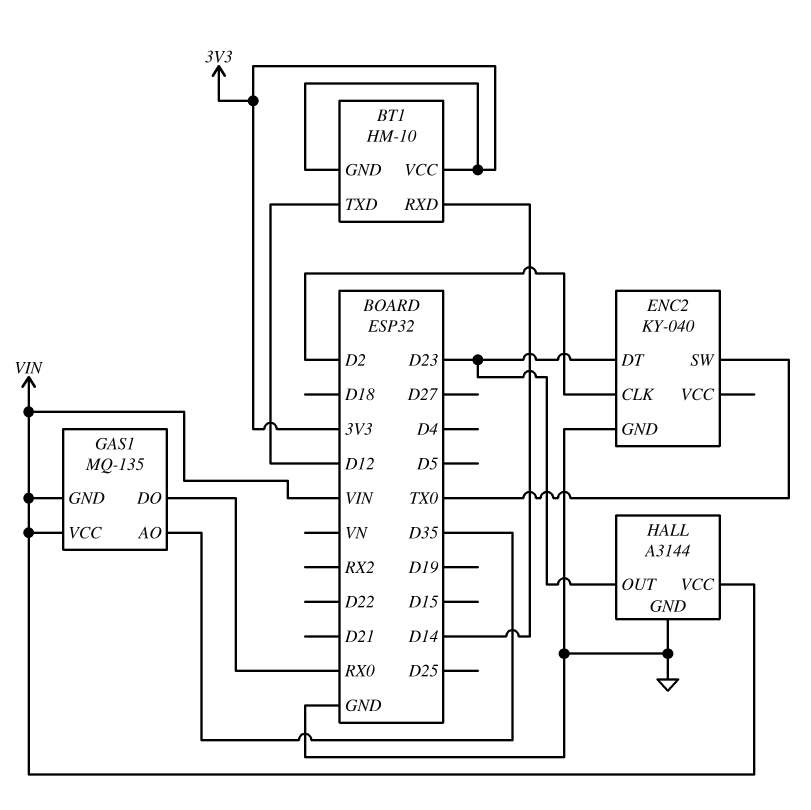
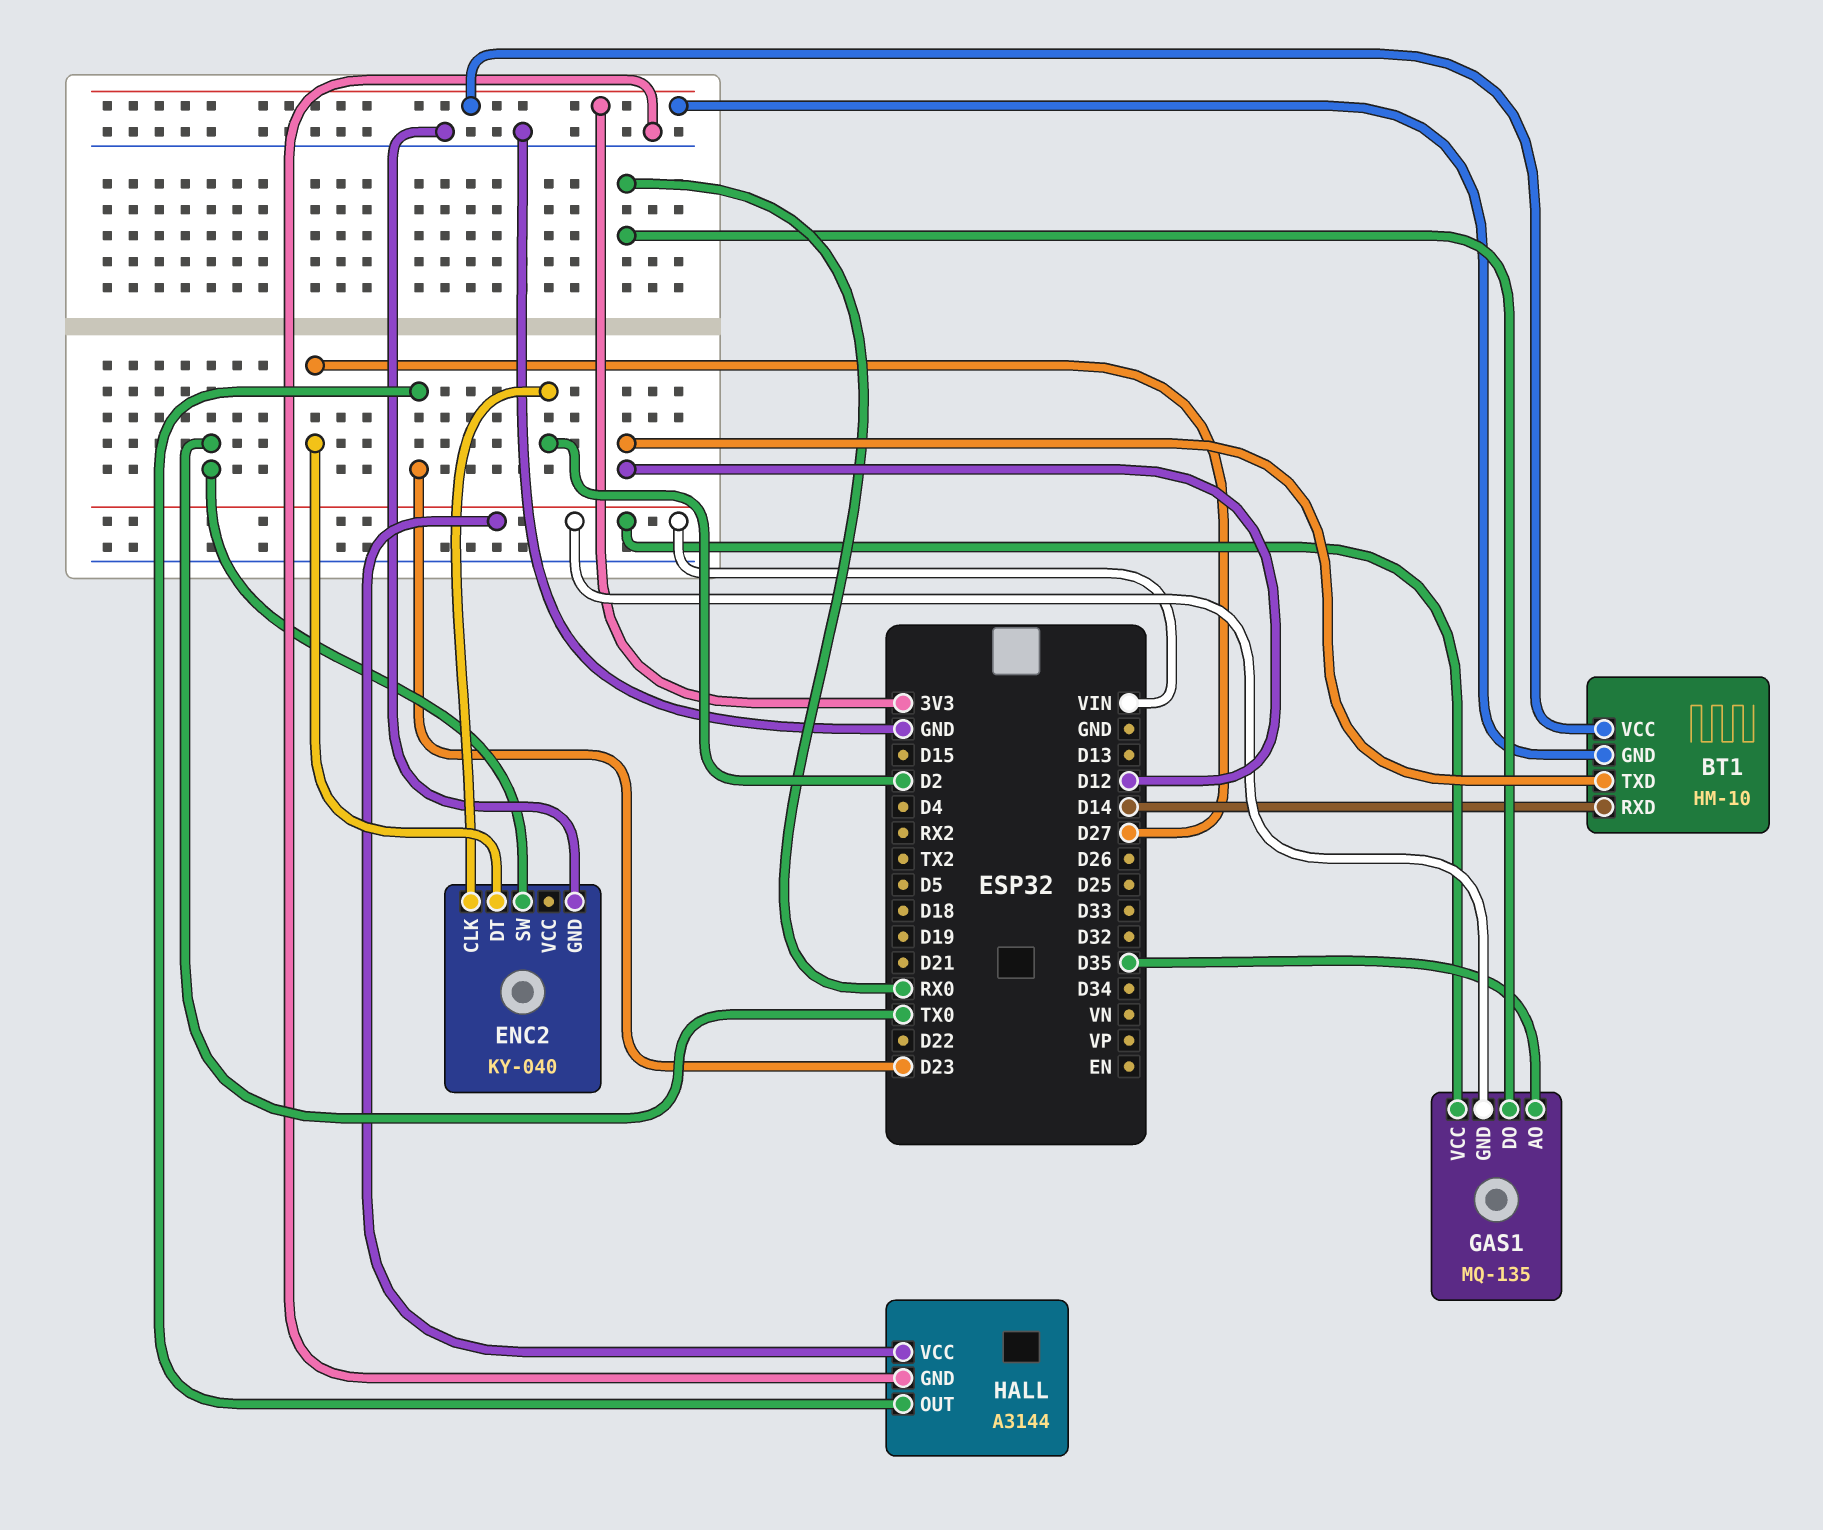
ENC2 pin DT: D23 -> D27

